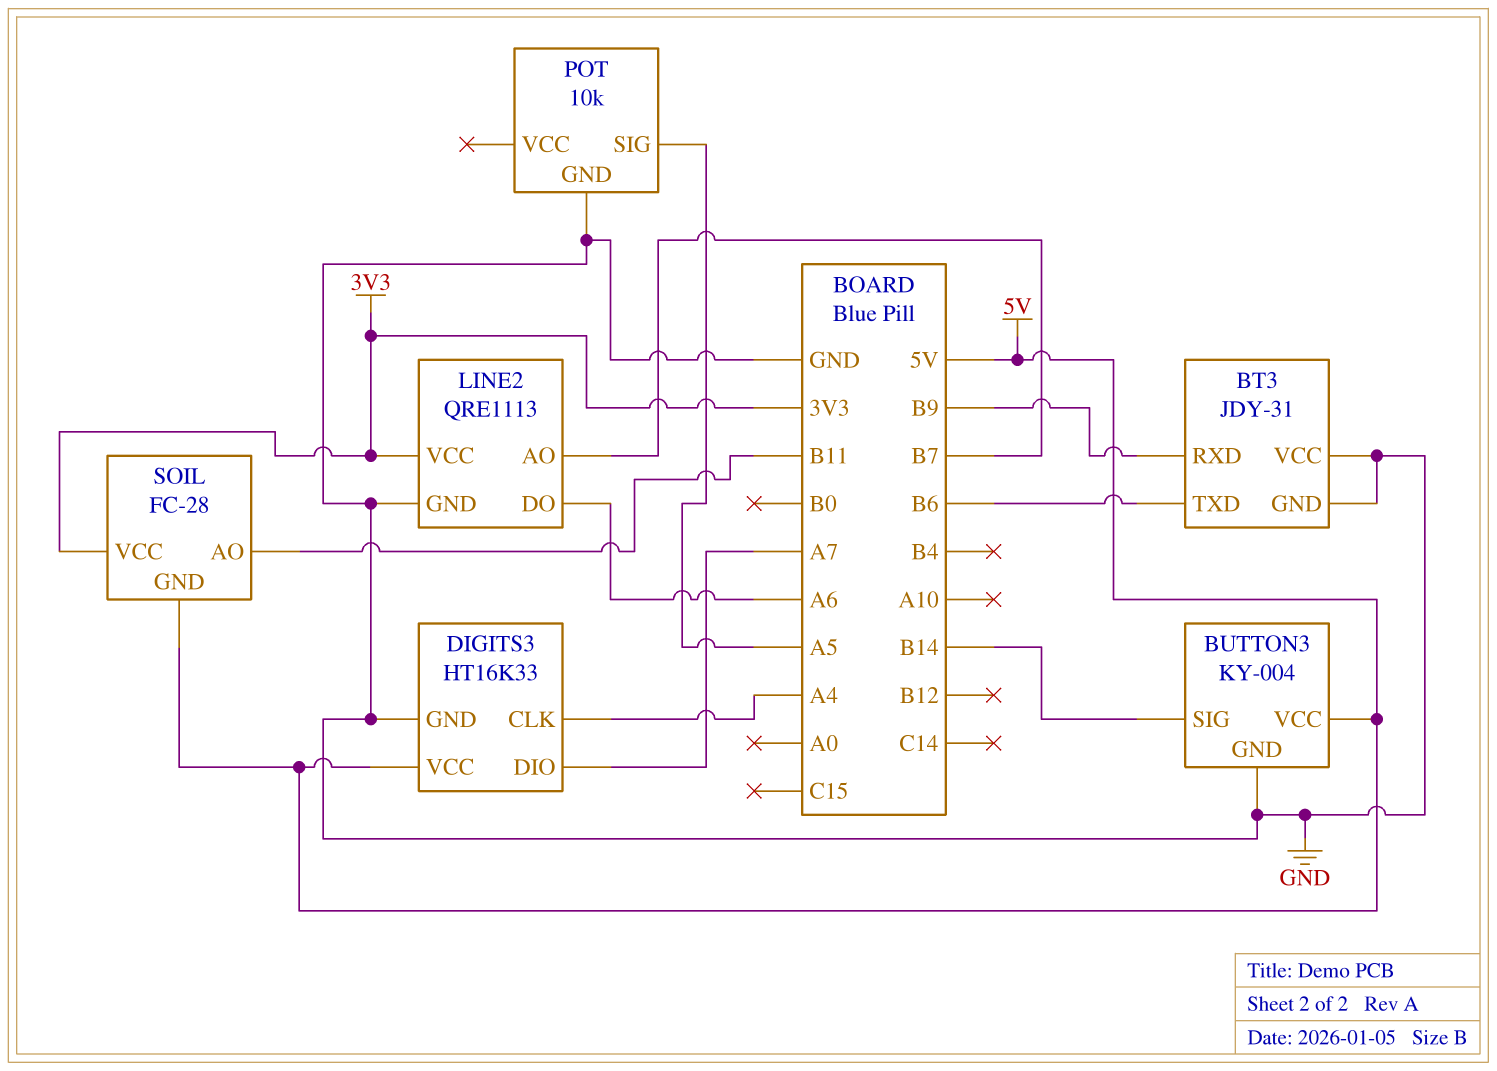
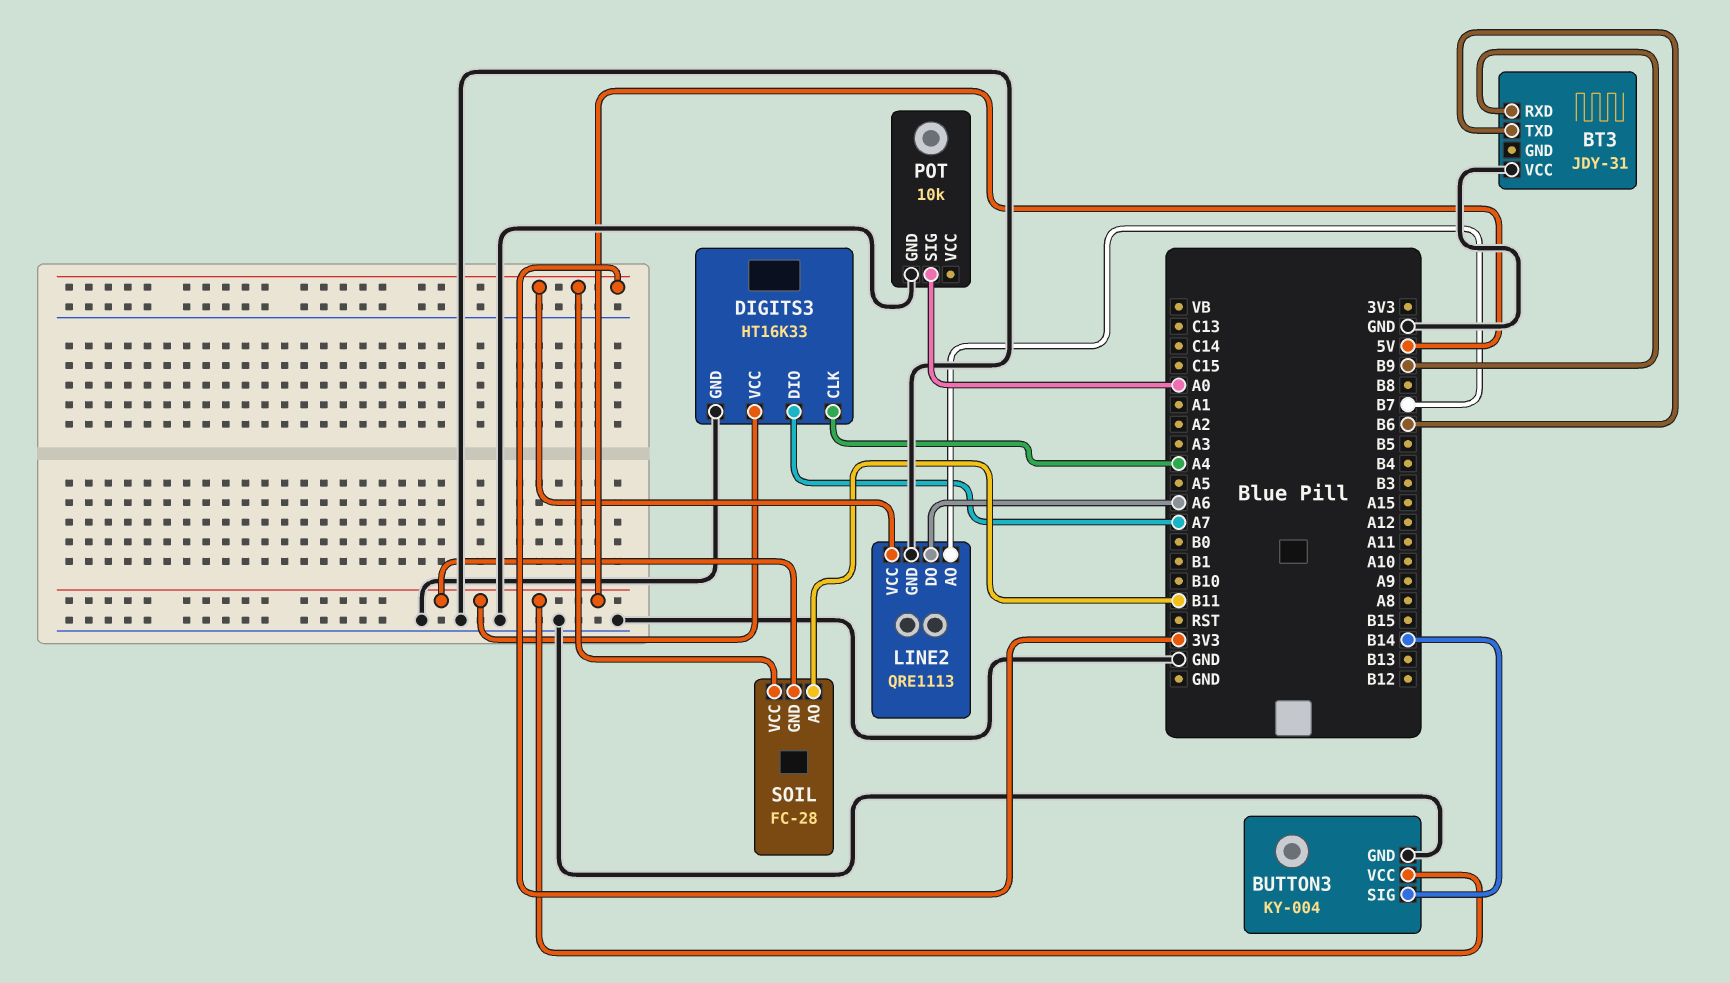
BT3 pin GND: GND -> none
POT pin SIG: A5 -> A0

